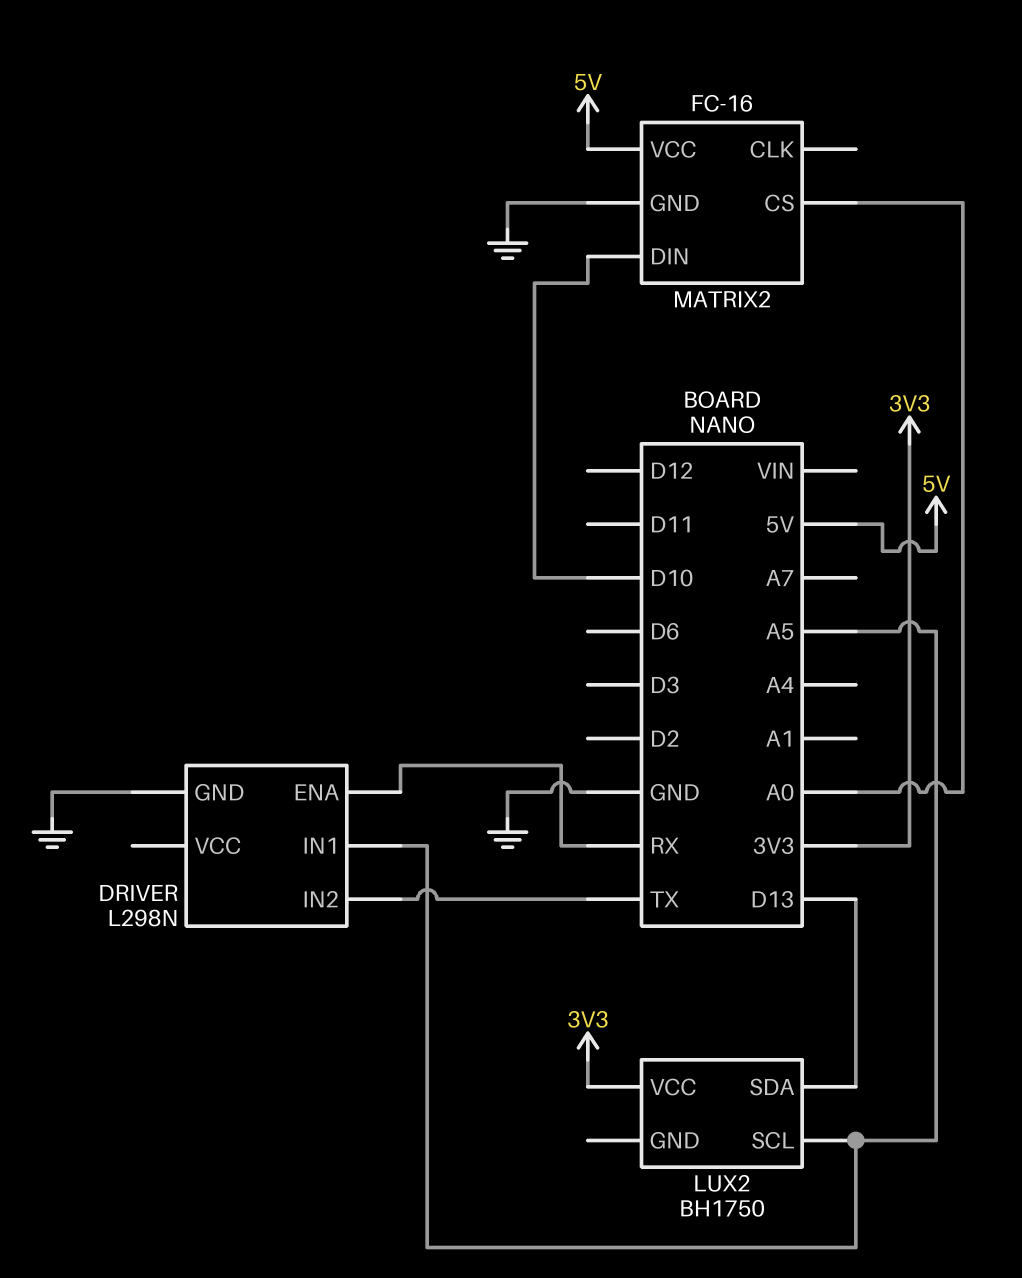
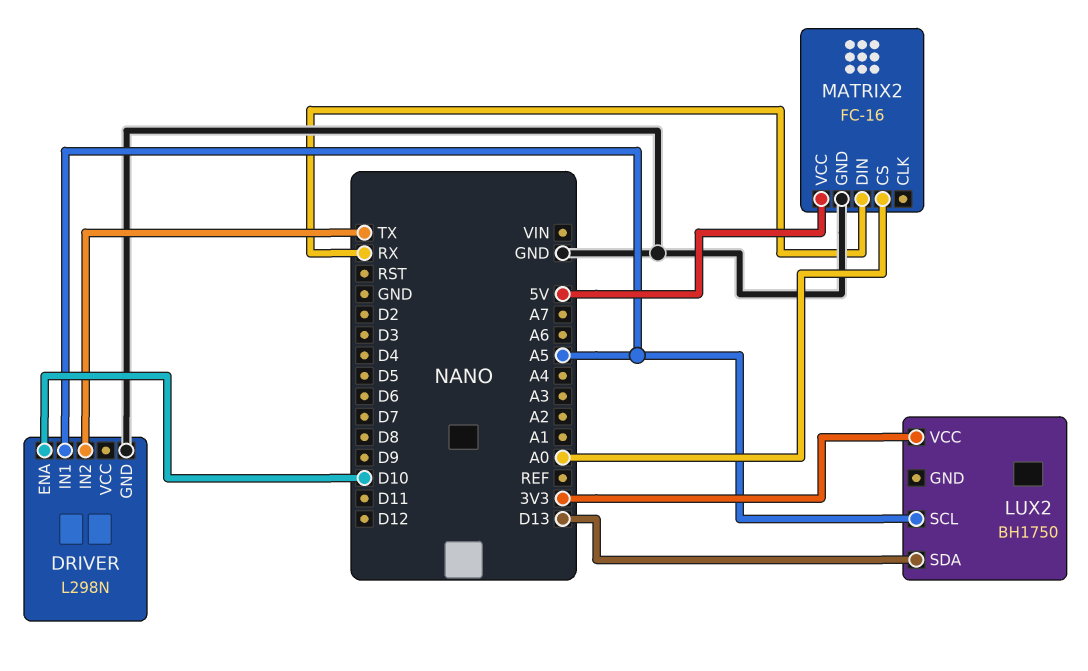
DRIVER pin ENA: RX -> D10
MATRIX2 pin DIN: D10 -> RX

